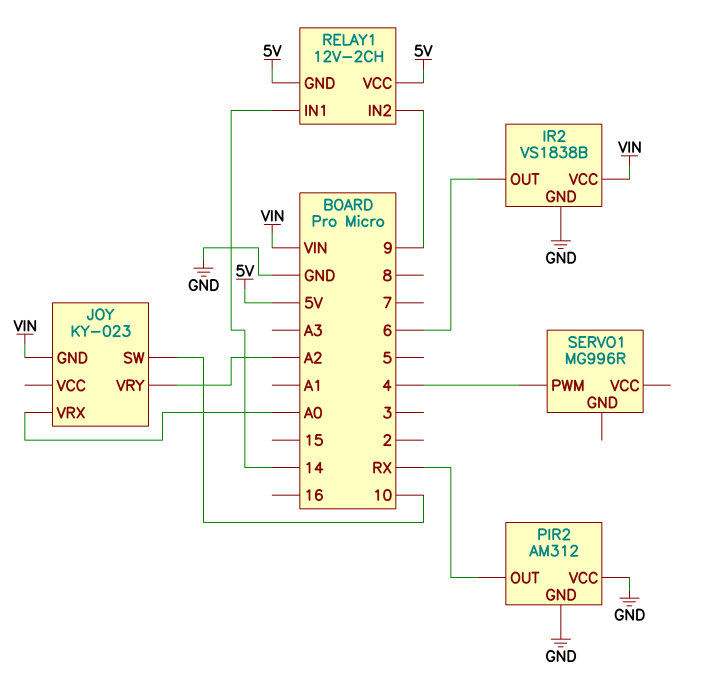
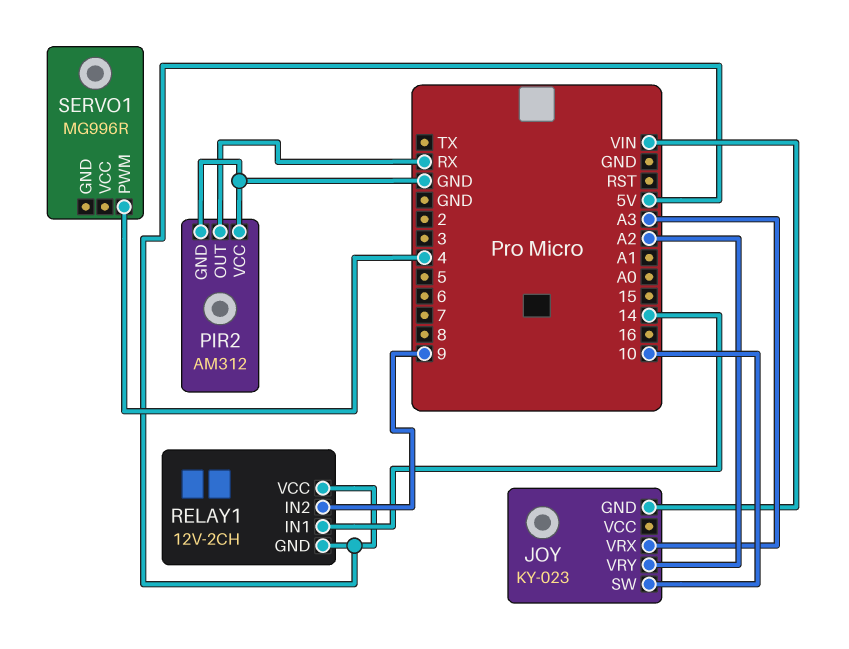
IR2: VS1838B -> none
IR2 pin GND: GND -> none
IR2 pin OUT: 6 -> none
IR2 pin VCC: VIN -> none
JOY pin VRX: A0 -> A3

